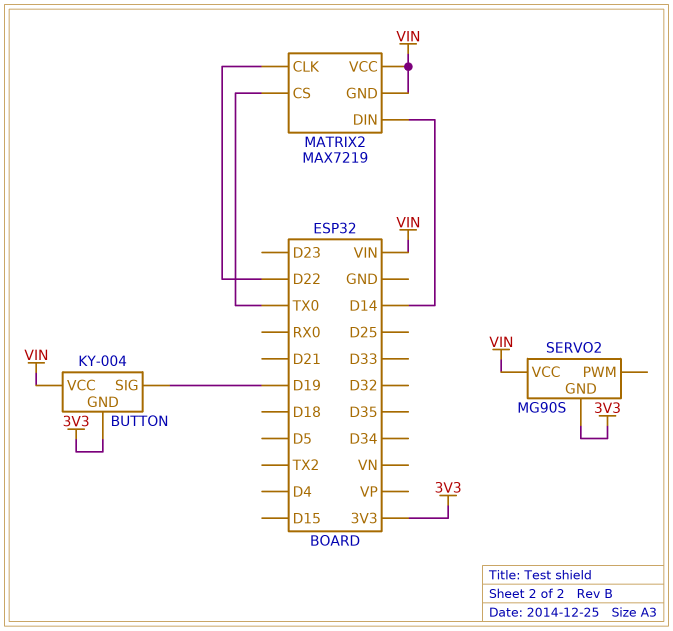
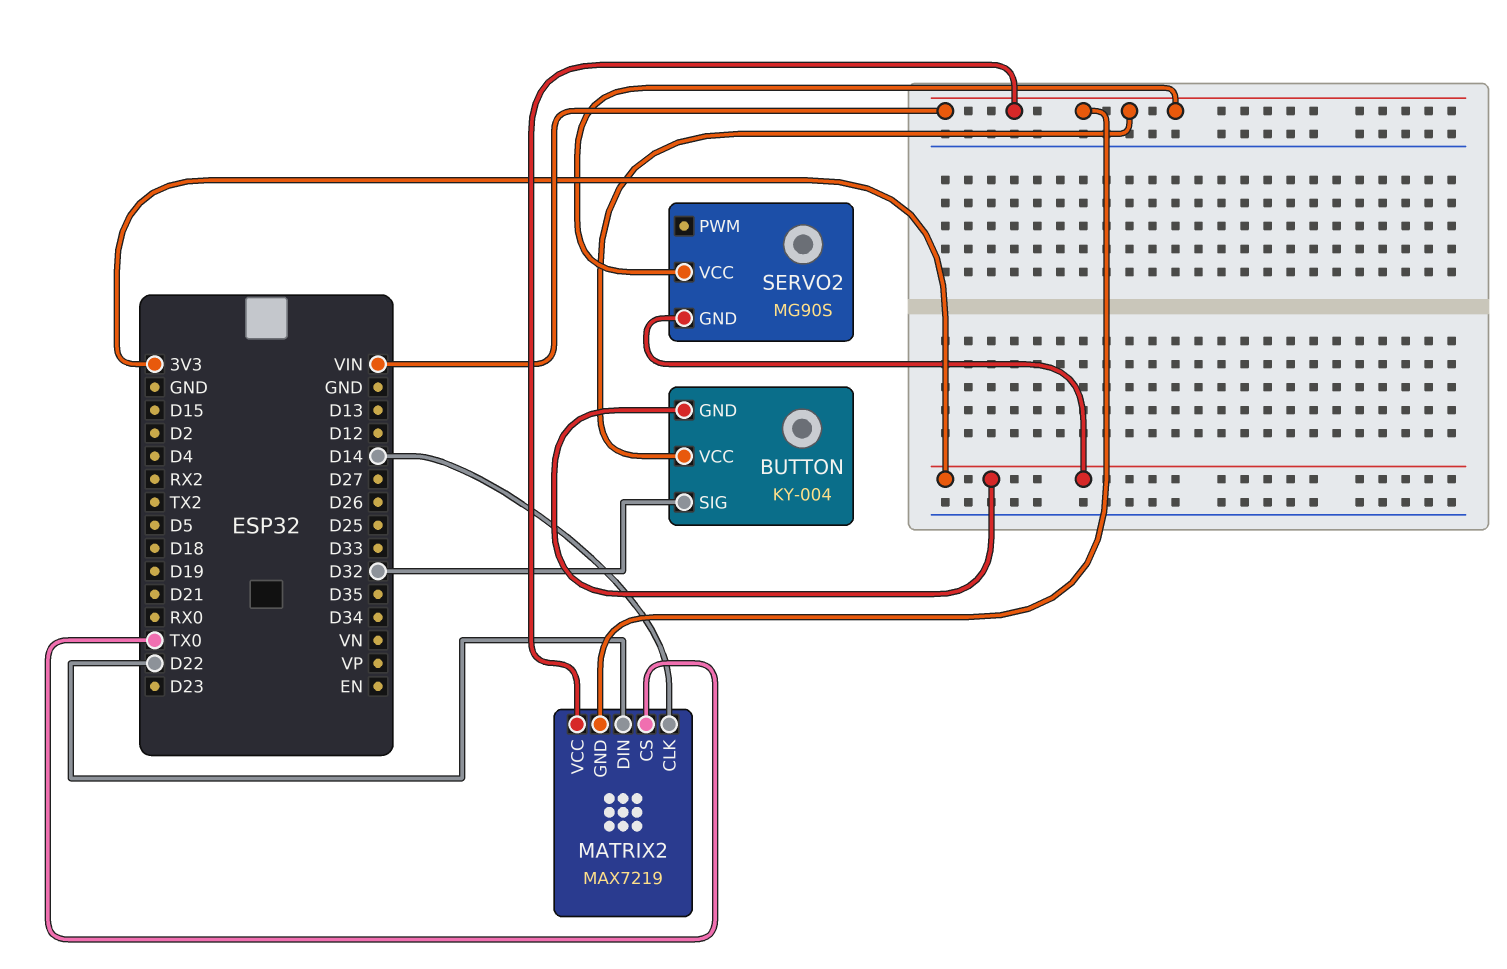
BUTTON pin SIG: D19 -> D32
MATRIX2 pin CLK: D22 -> D14
MATRIX2 pin DIN: D14 -> D22

